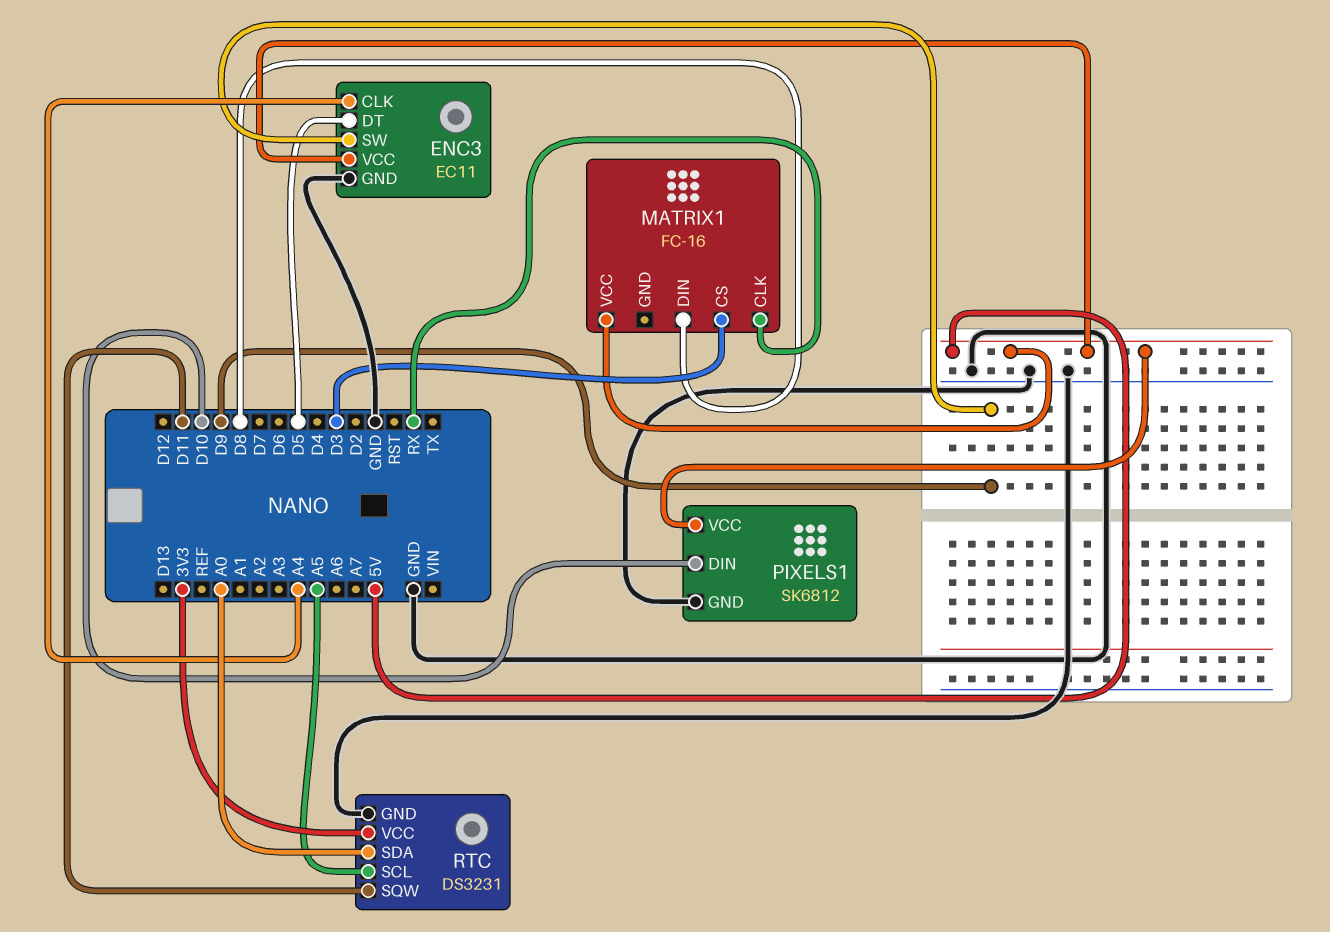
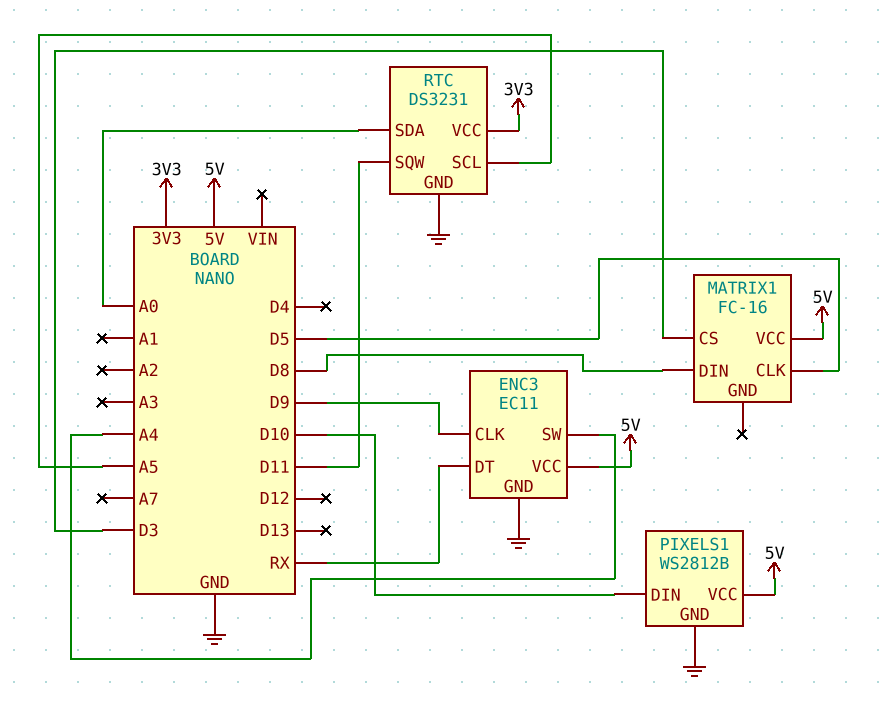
ENC3 pin CLK: A4 -> D9
ENC3 pin DT: D5 -> RX
ENC3 pin SW: D9 -> A4
MATRIX1 pin CLK: RX -> D5
PIXELS1: SK6812 -> WS2812B

